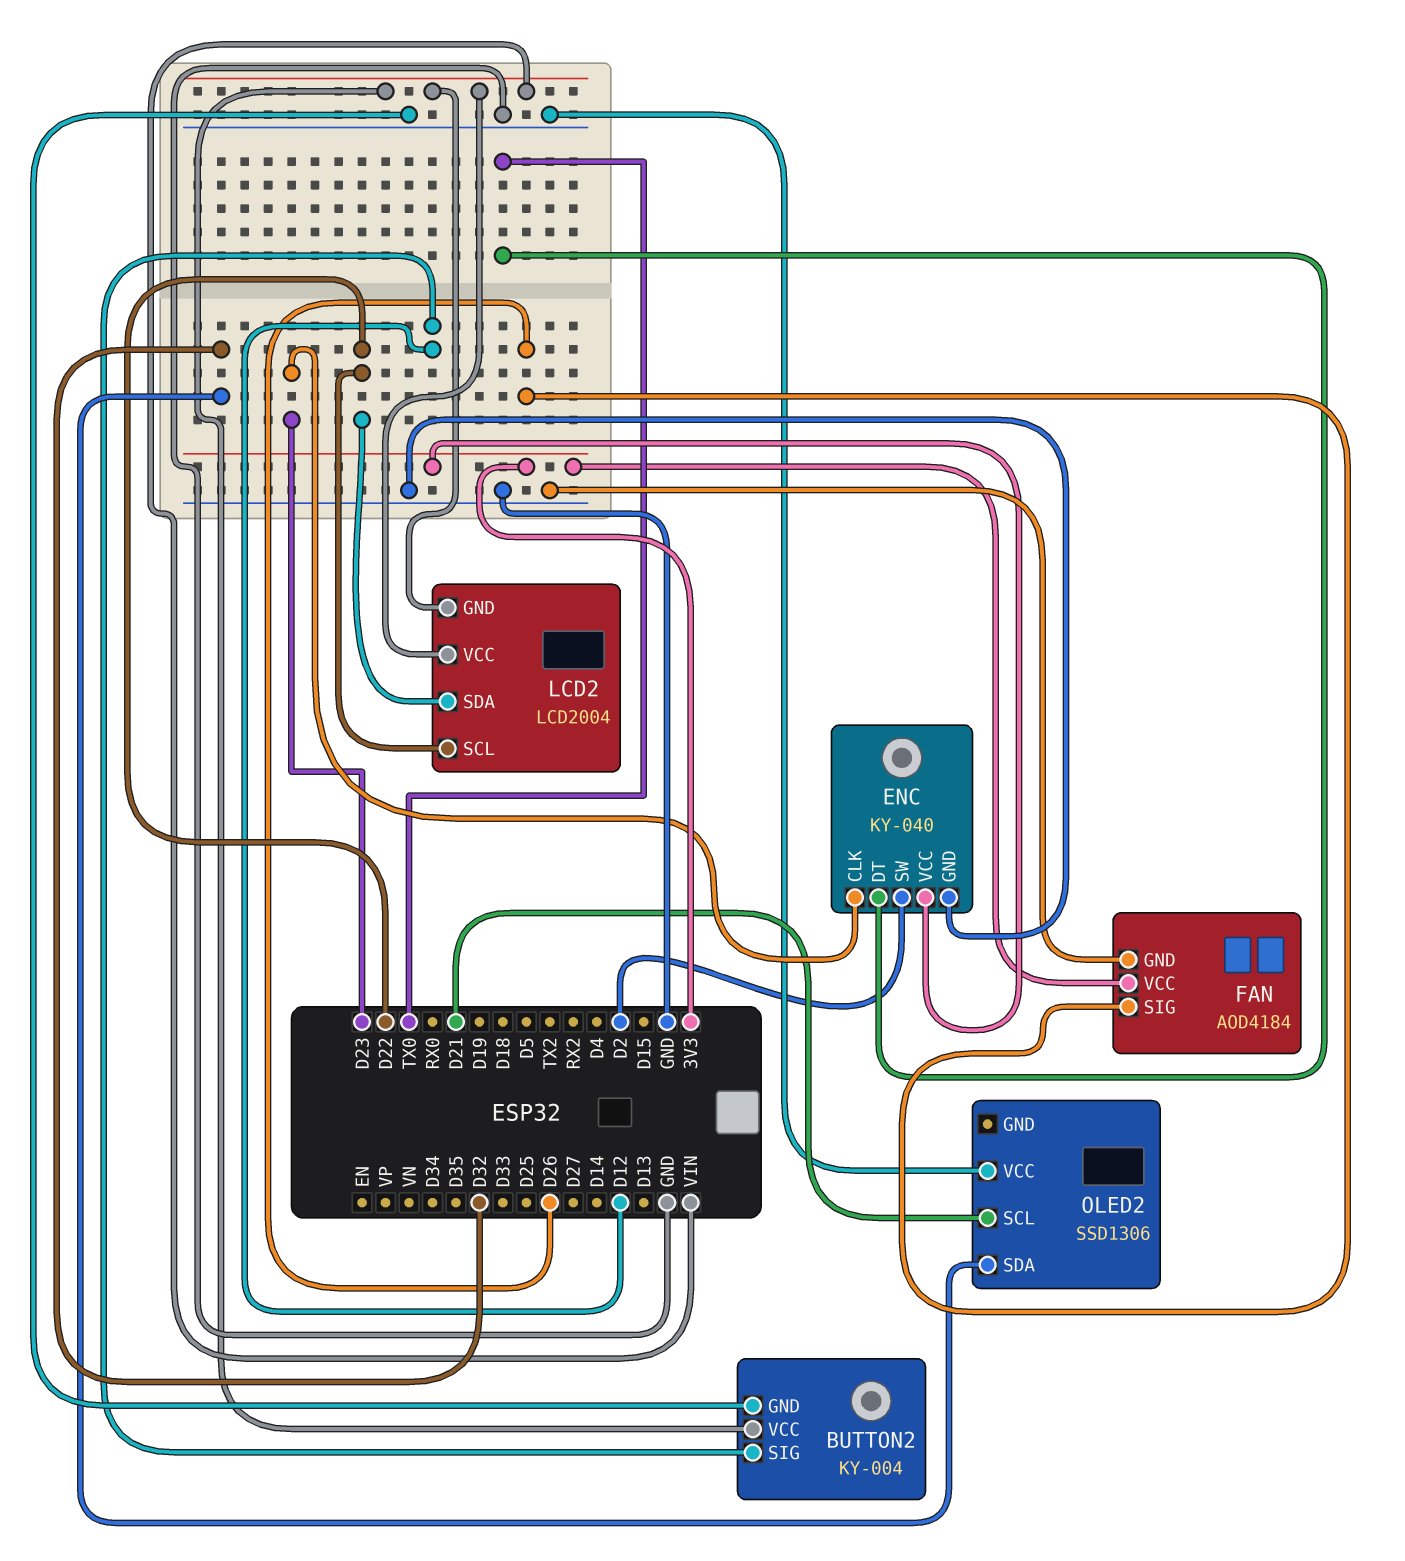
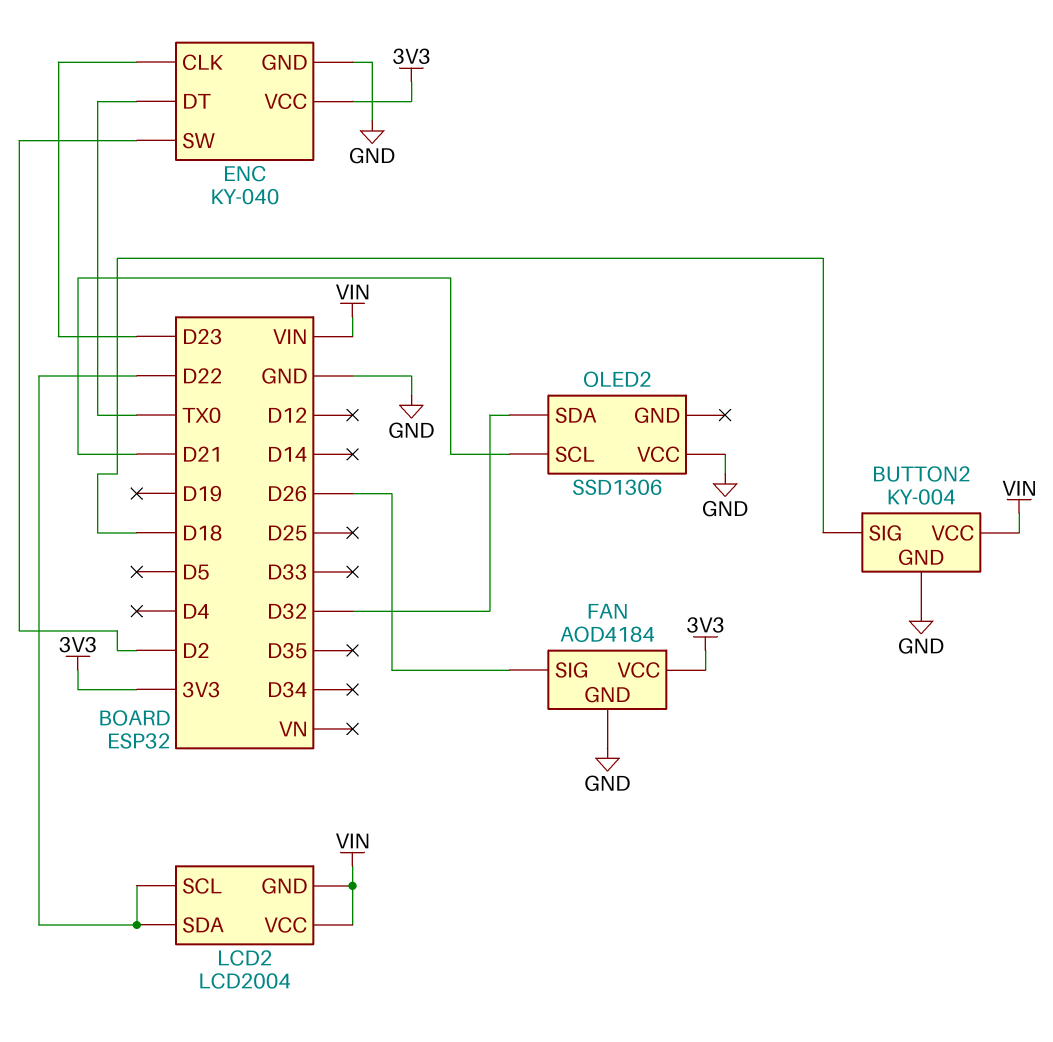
BUTTON2 pin SIG: D12 -> D18

